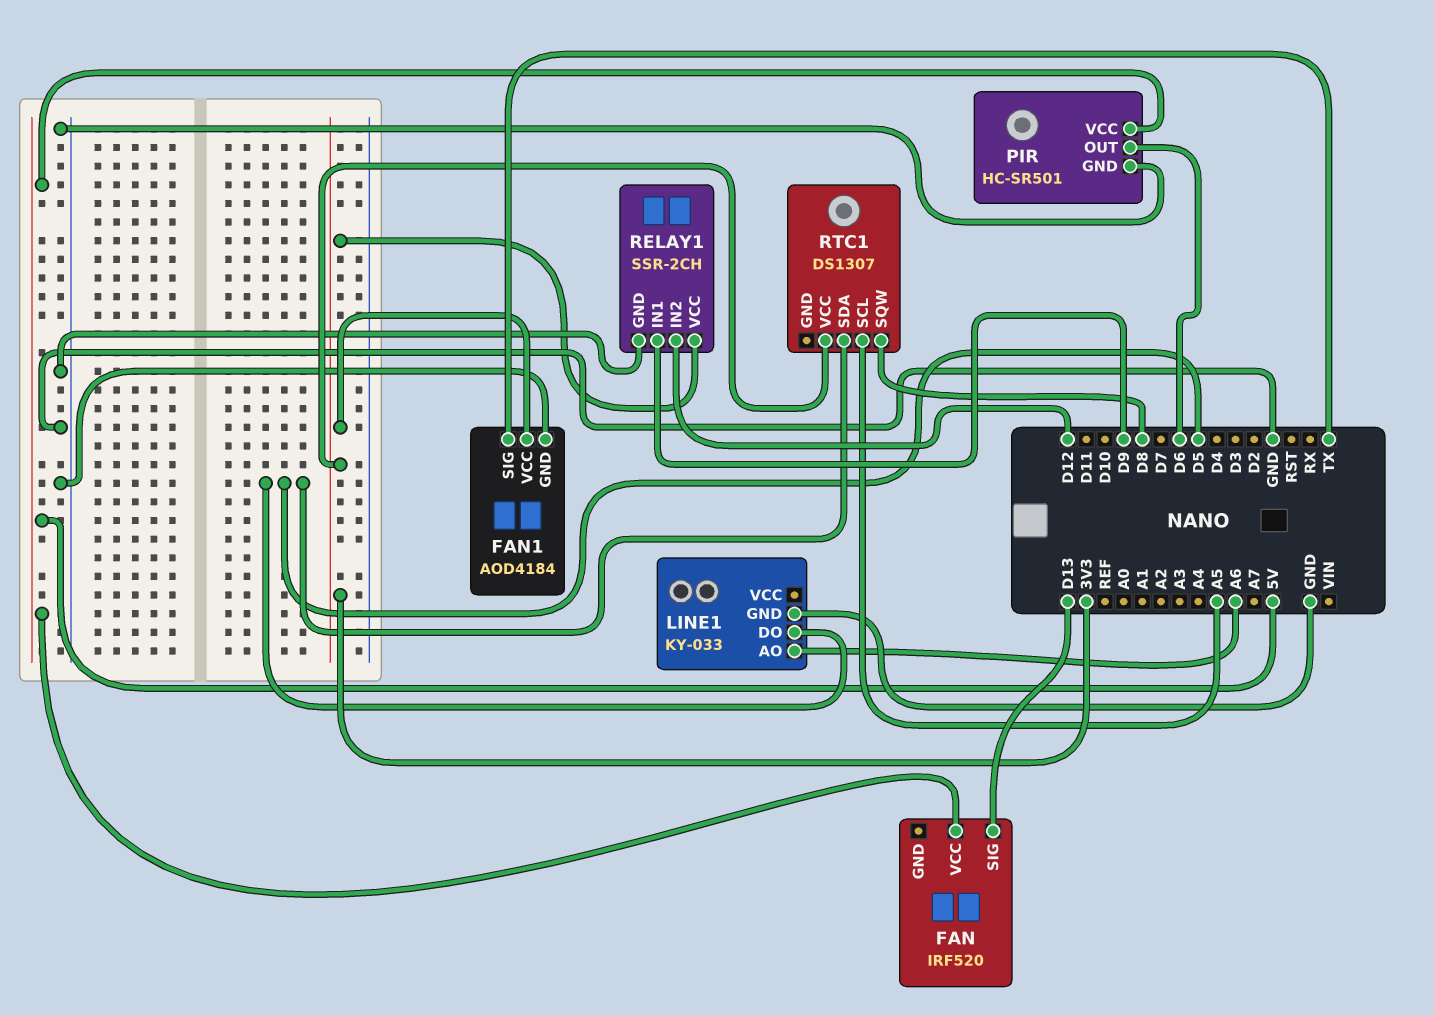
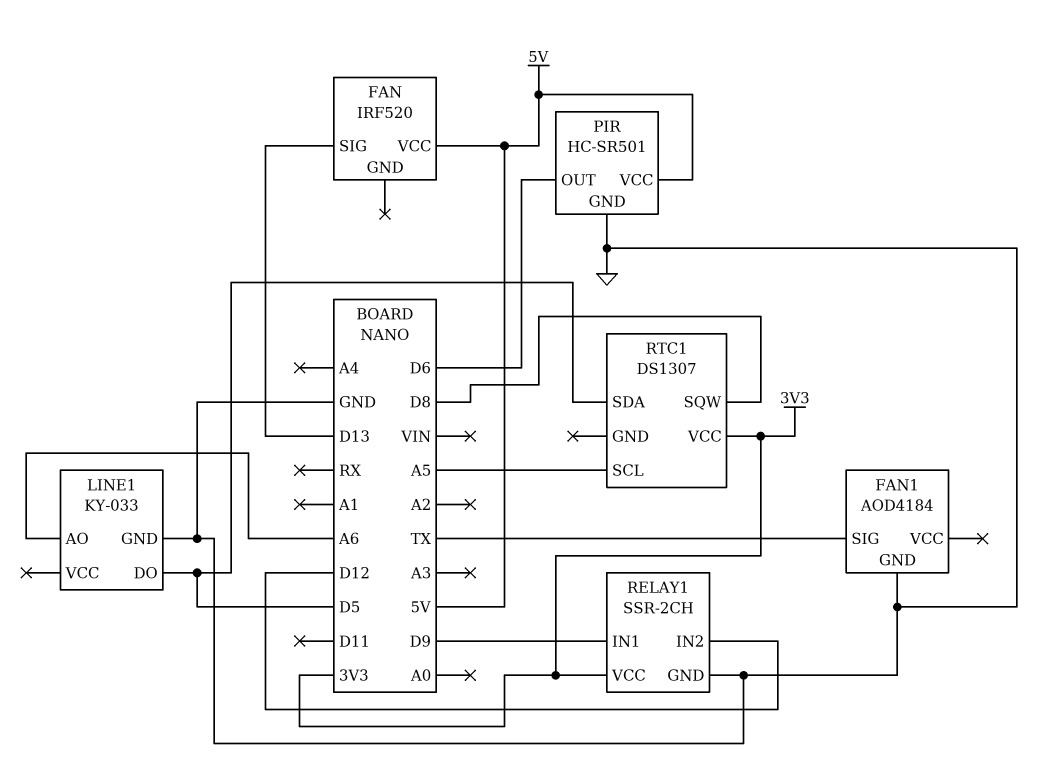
FAN1 pin VCC: 3V3 -> none

